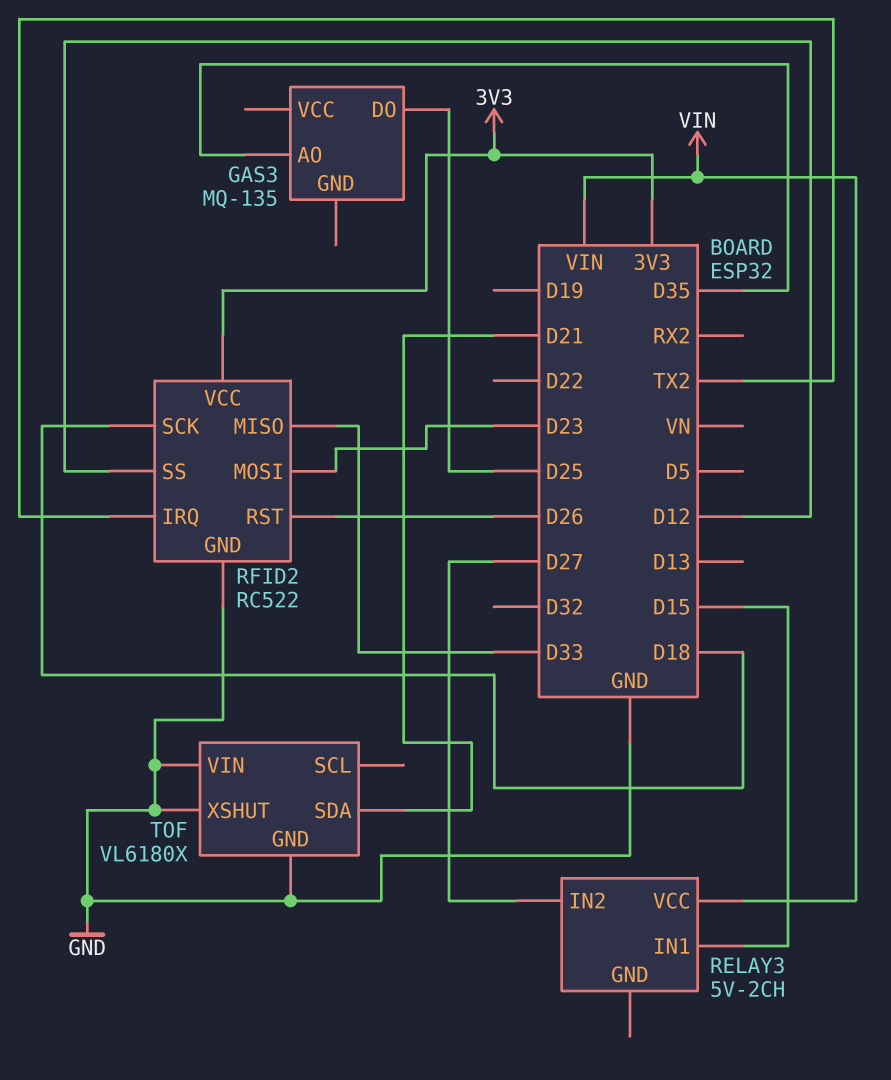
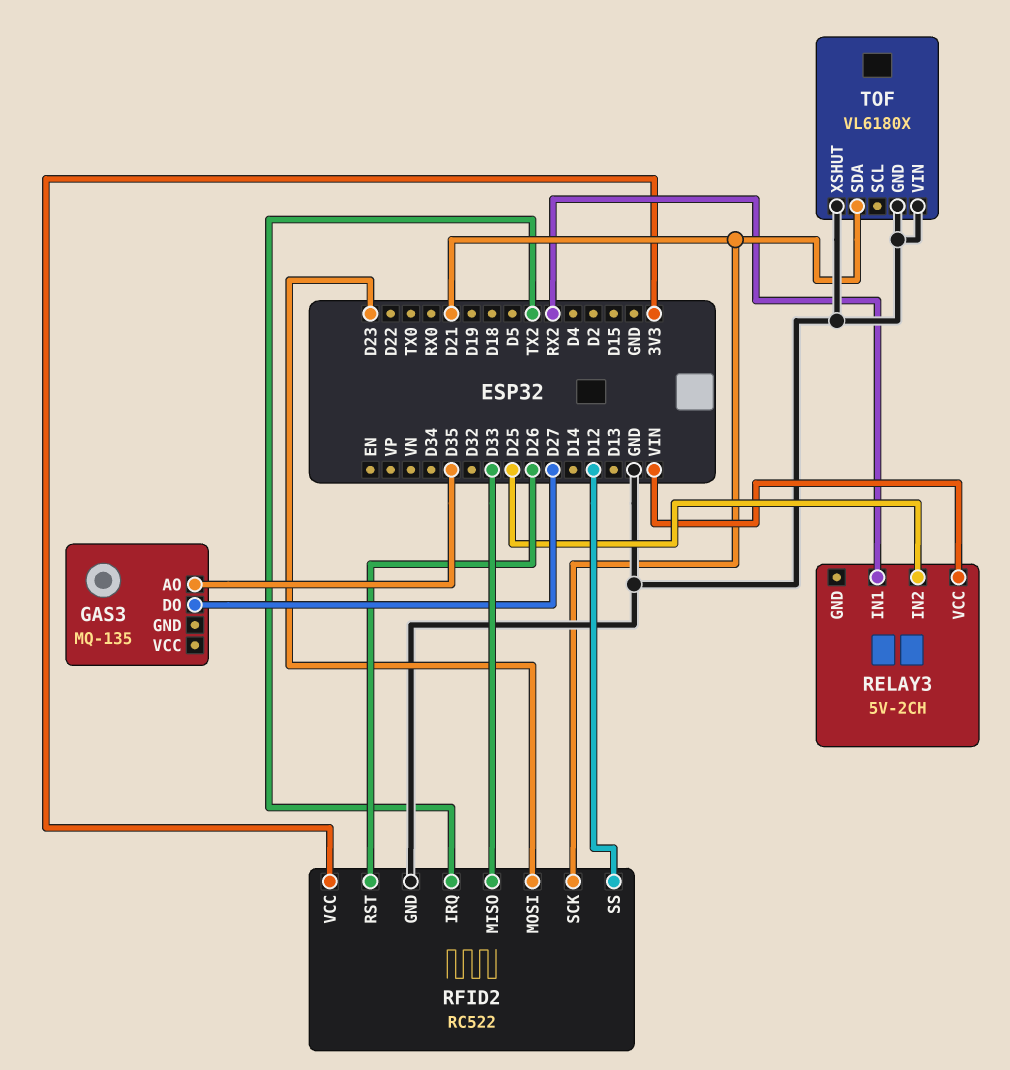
GAS3 pin DO: D25 -> D27
RELAY3 pin IN1: D15 -> RX2
RELAY3 pin IN2: D27 -> D25
RFID2 pin SCK: D18 -> D21

